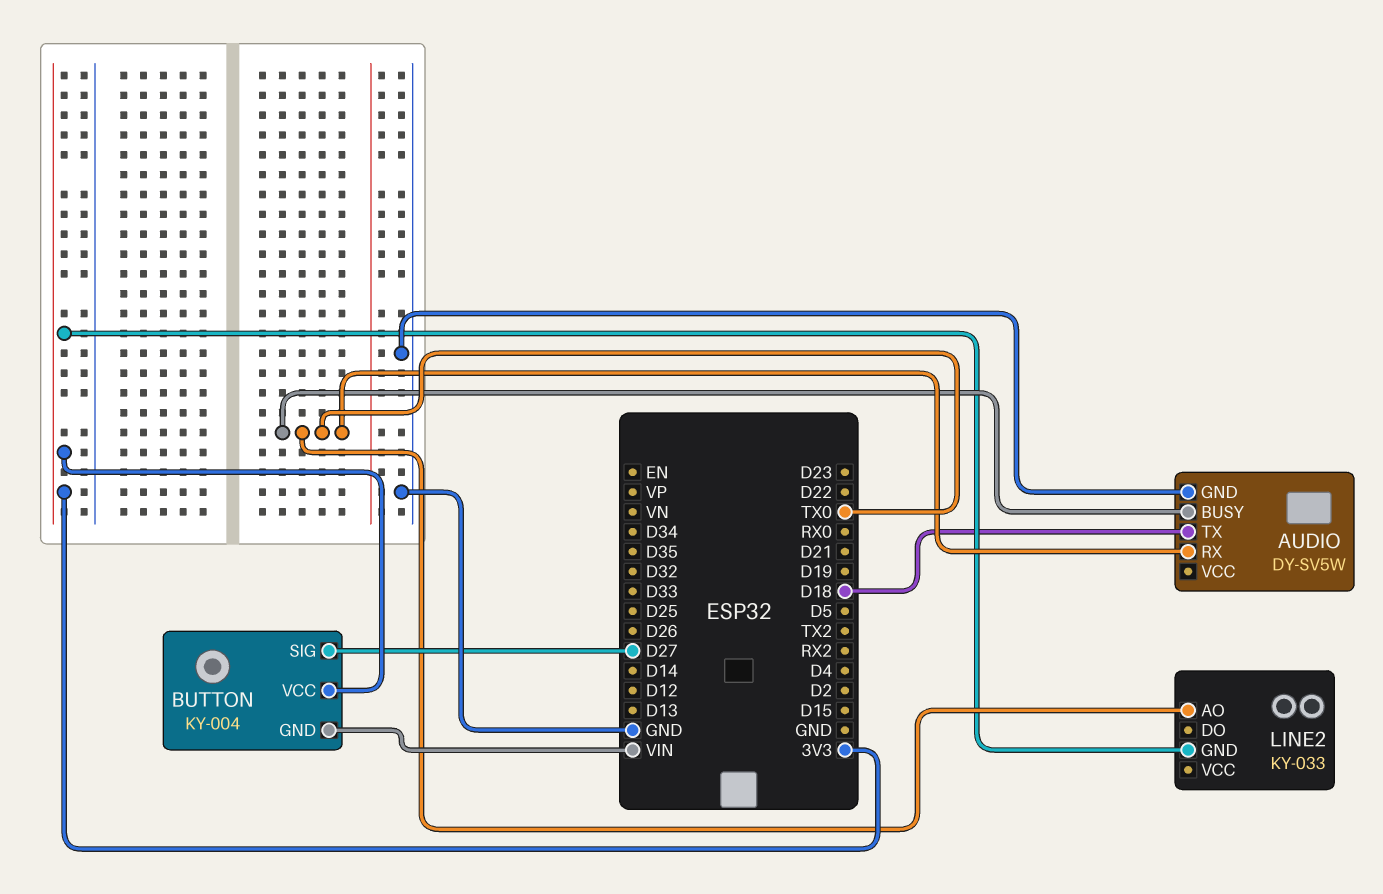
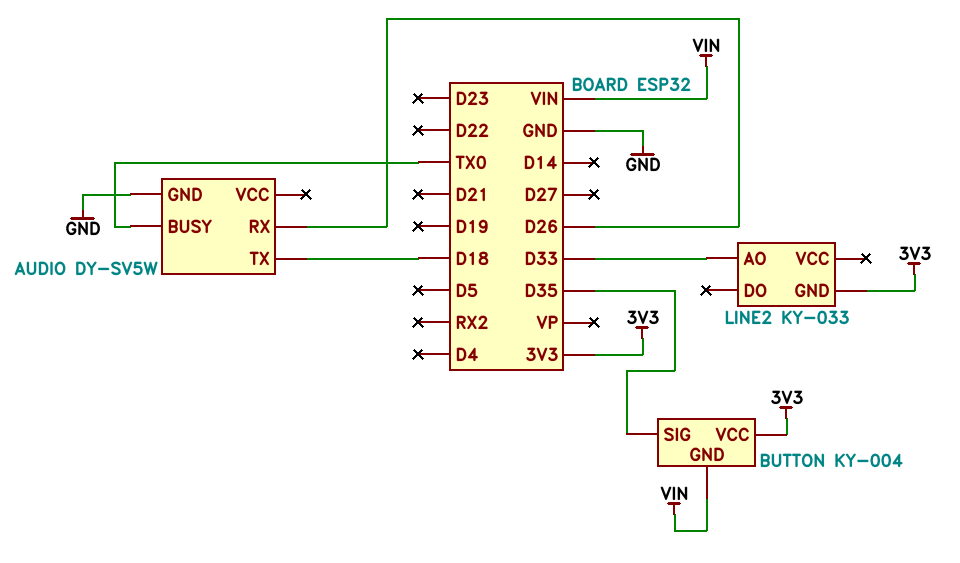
AUDIO pin RX: TX0 -> D26
BUTTON pin SIG: D27 -> D35
LINE2 pin AO: TX0 -> D33

